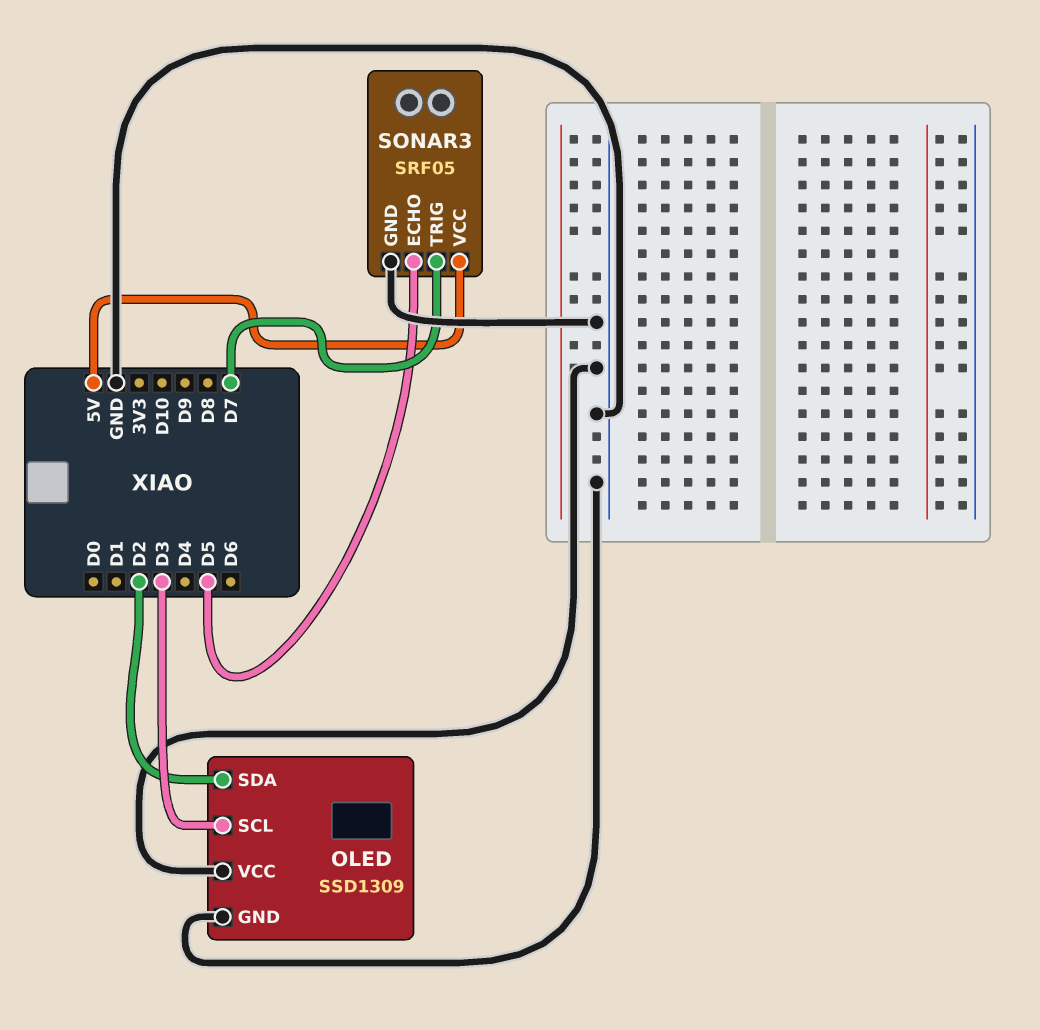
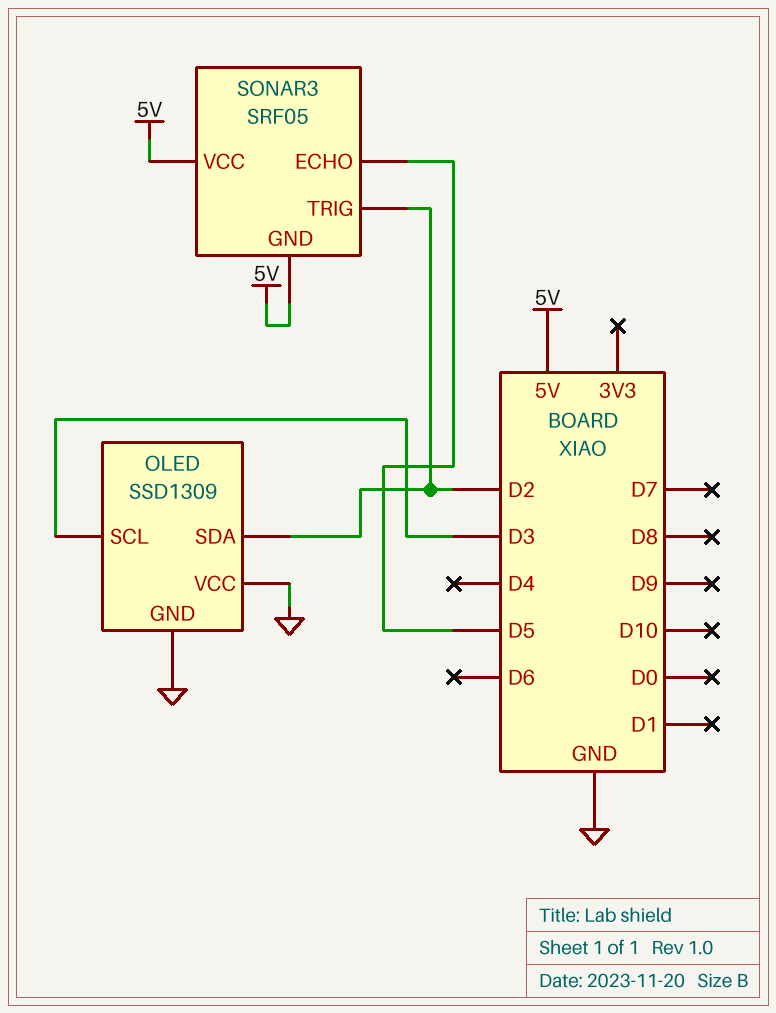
SONAR3 pin GND: GND -> 5V
SONAR3 pin TRIG: D7 -> D2

